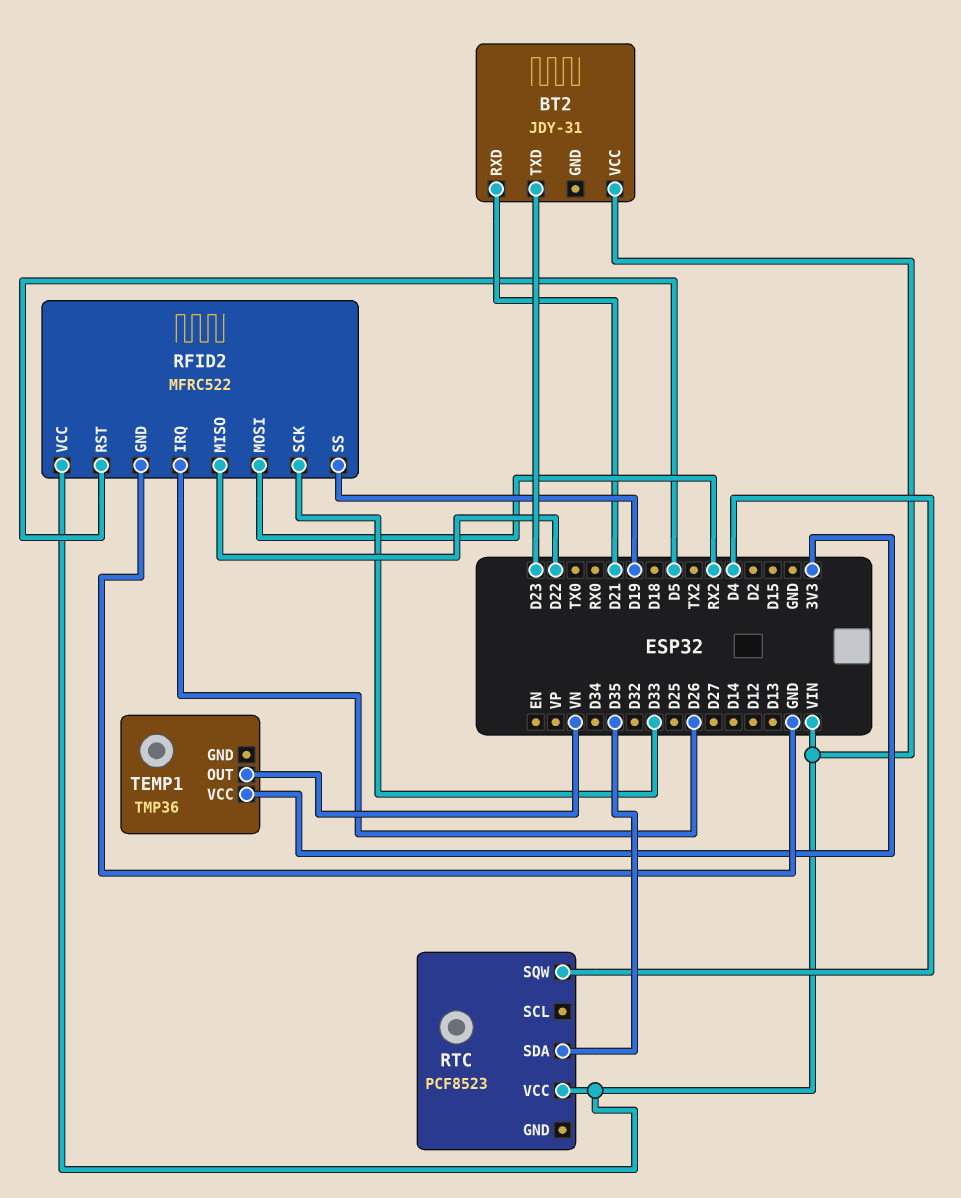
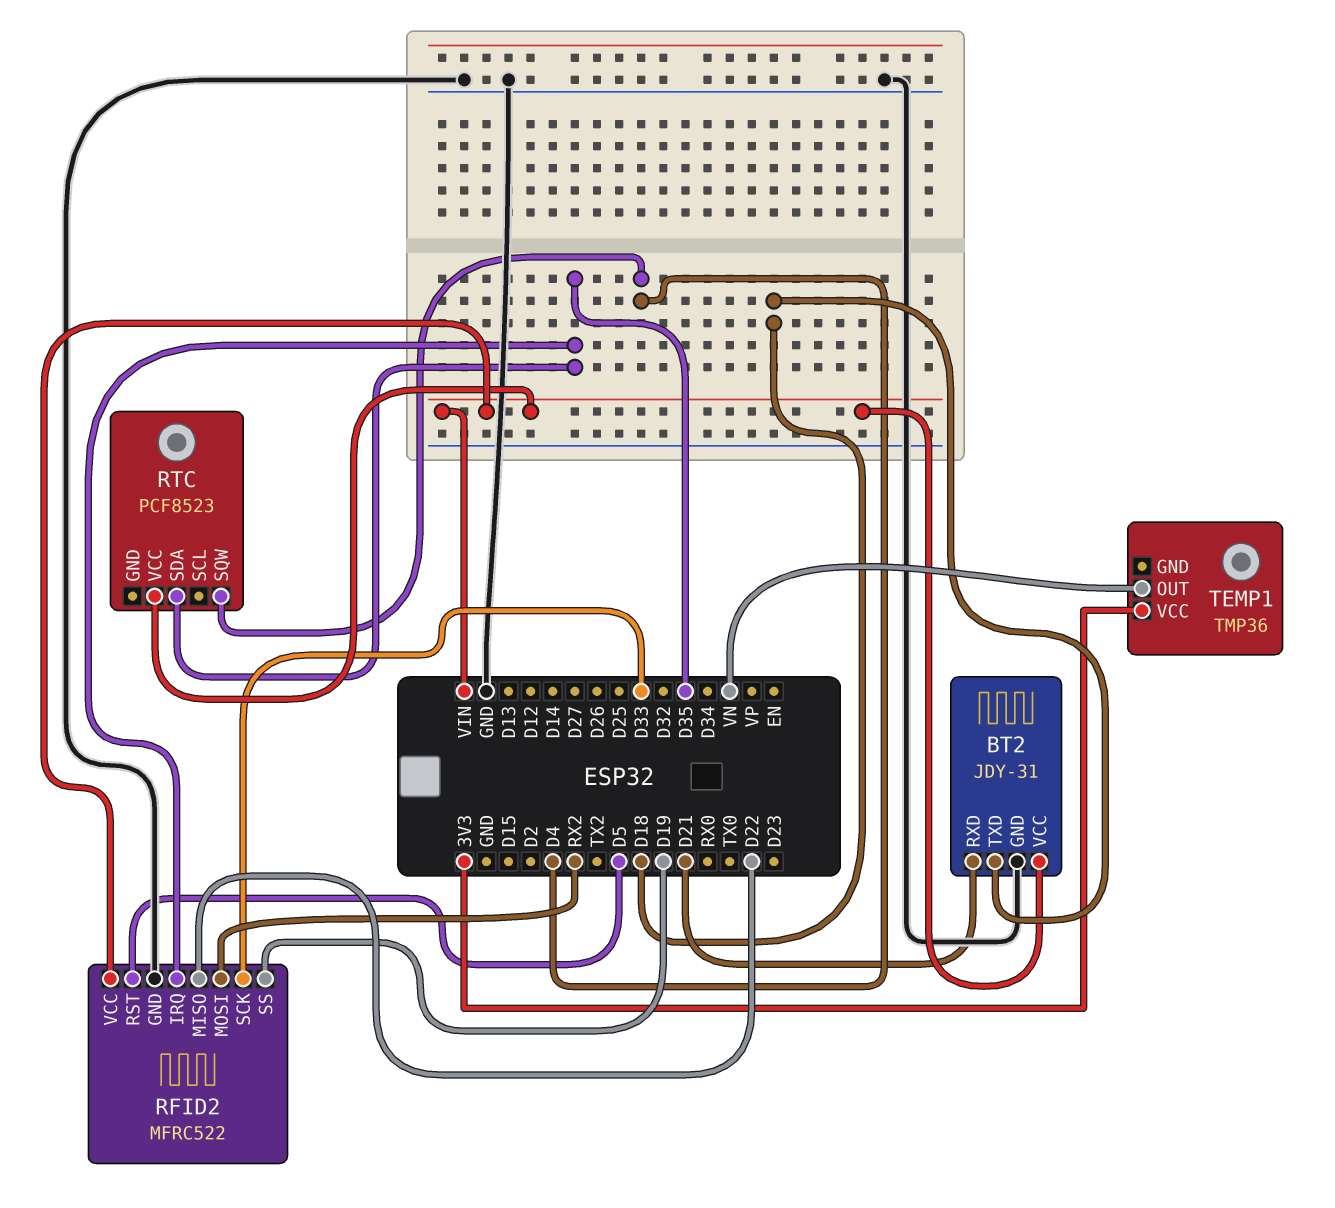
BT2 pin GND: none -> GND
BT2 pin TXD: D23 -> D18
RFID2 pin IRQ: D26 -> D35

